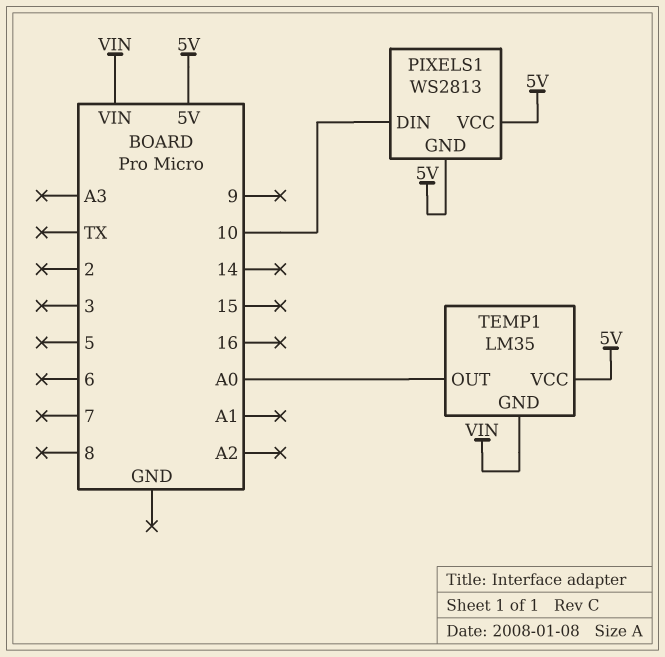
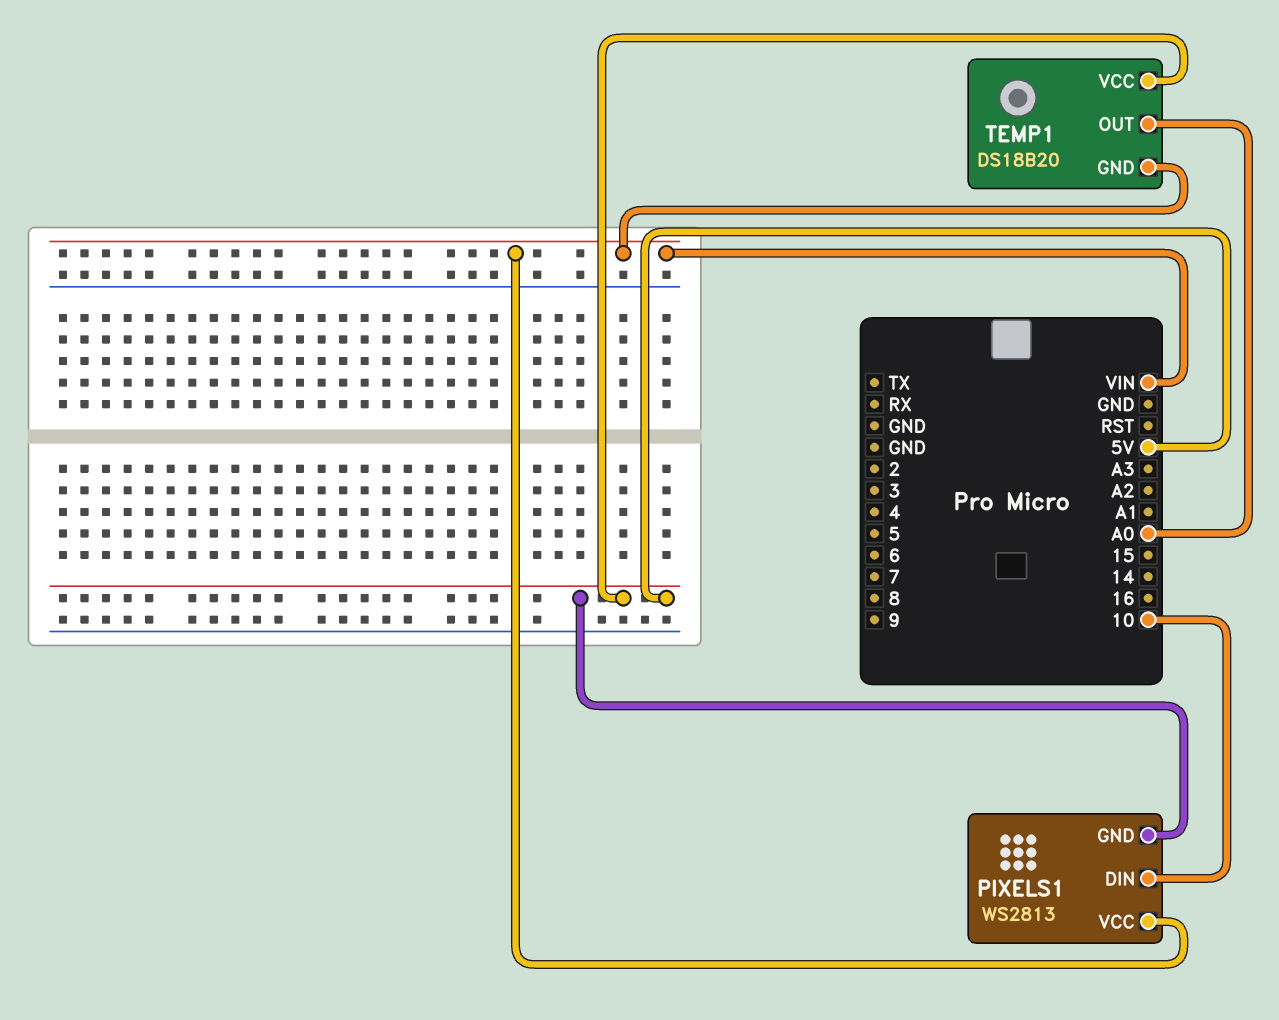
PIXELS1 pin VCC: 5V -> VIN
TEMP1: LM35 -> DS18B20

